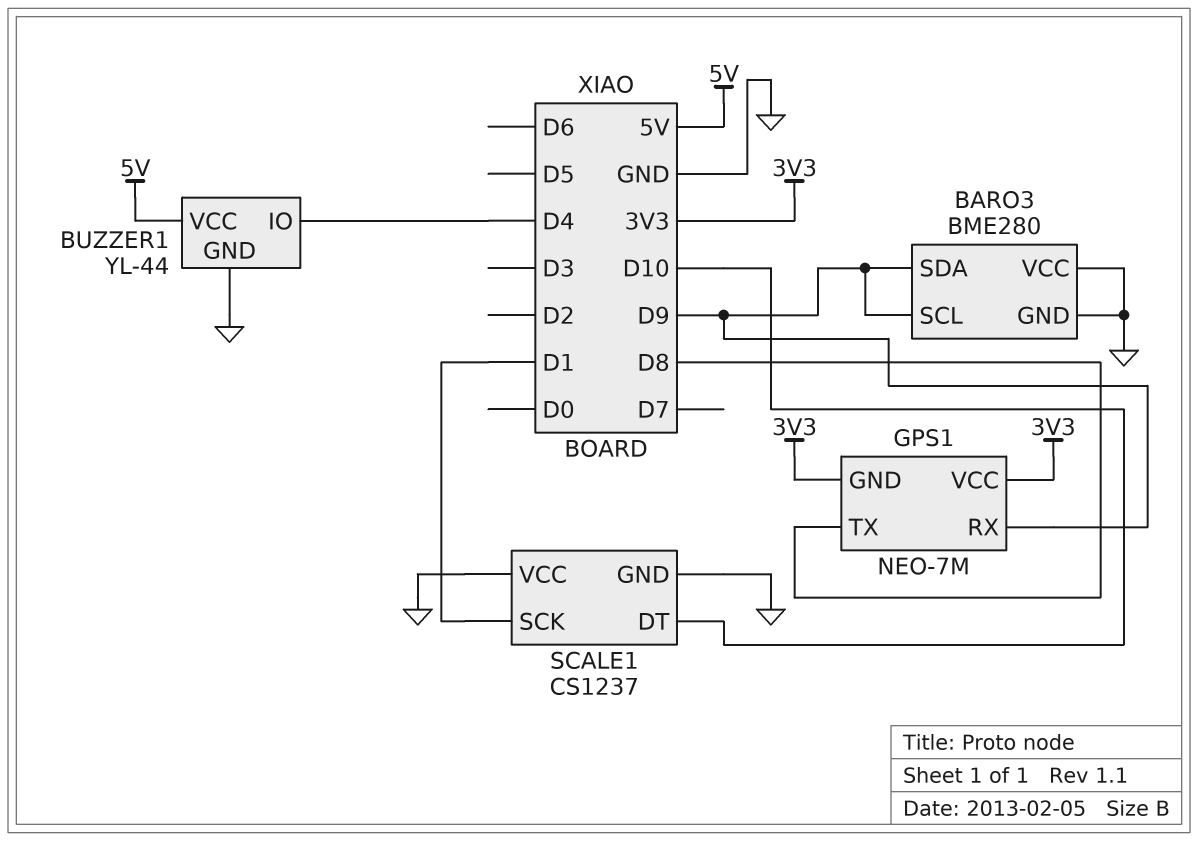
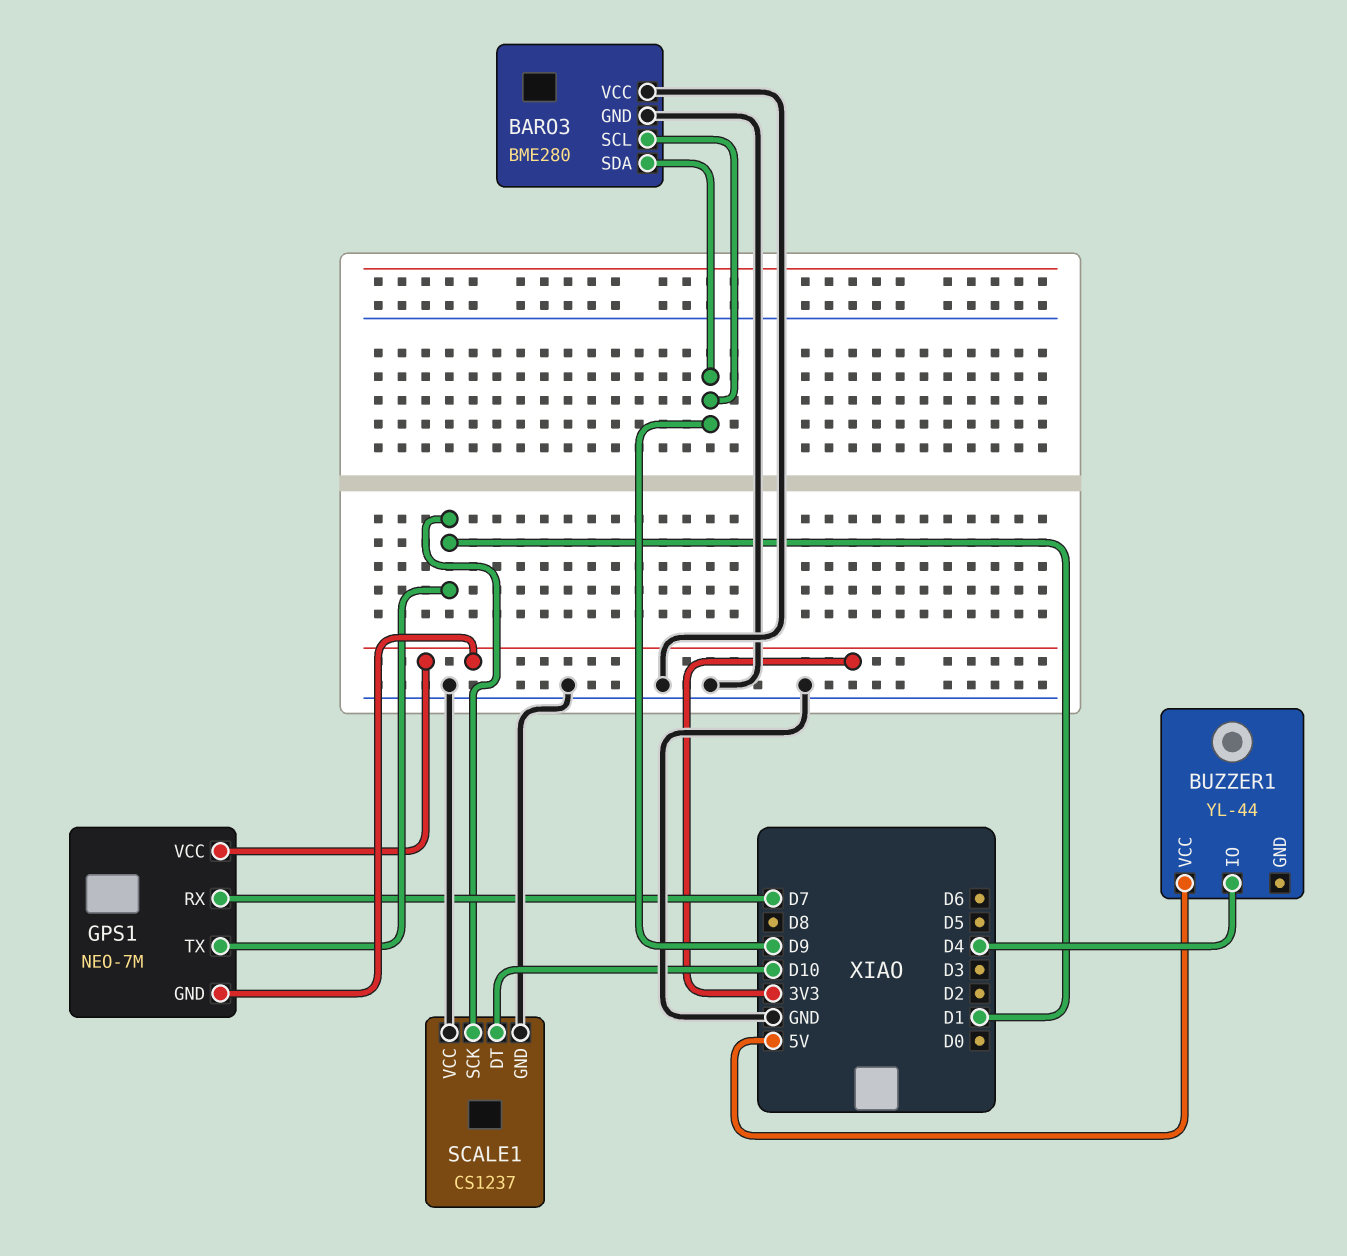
BUZZER1 pin GND: GND -> none
GPS1 pin RX: D9 -> D7
GPS1 pin TX: D8 -> D1

